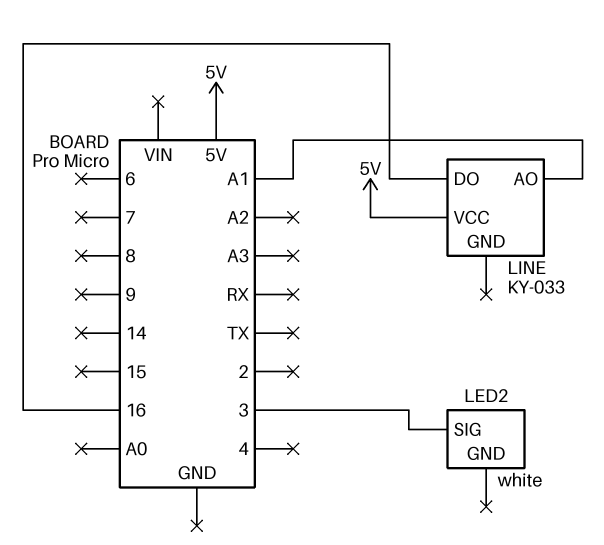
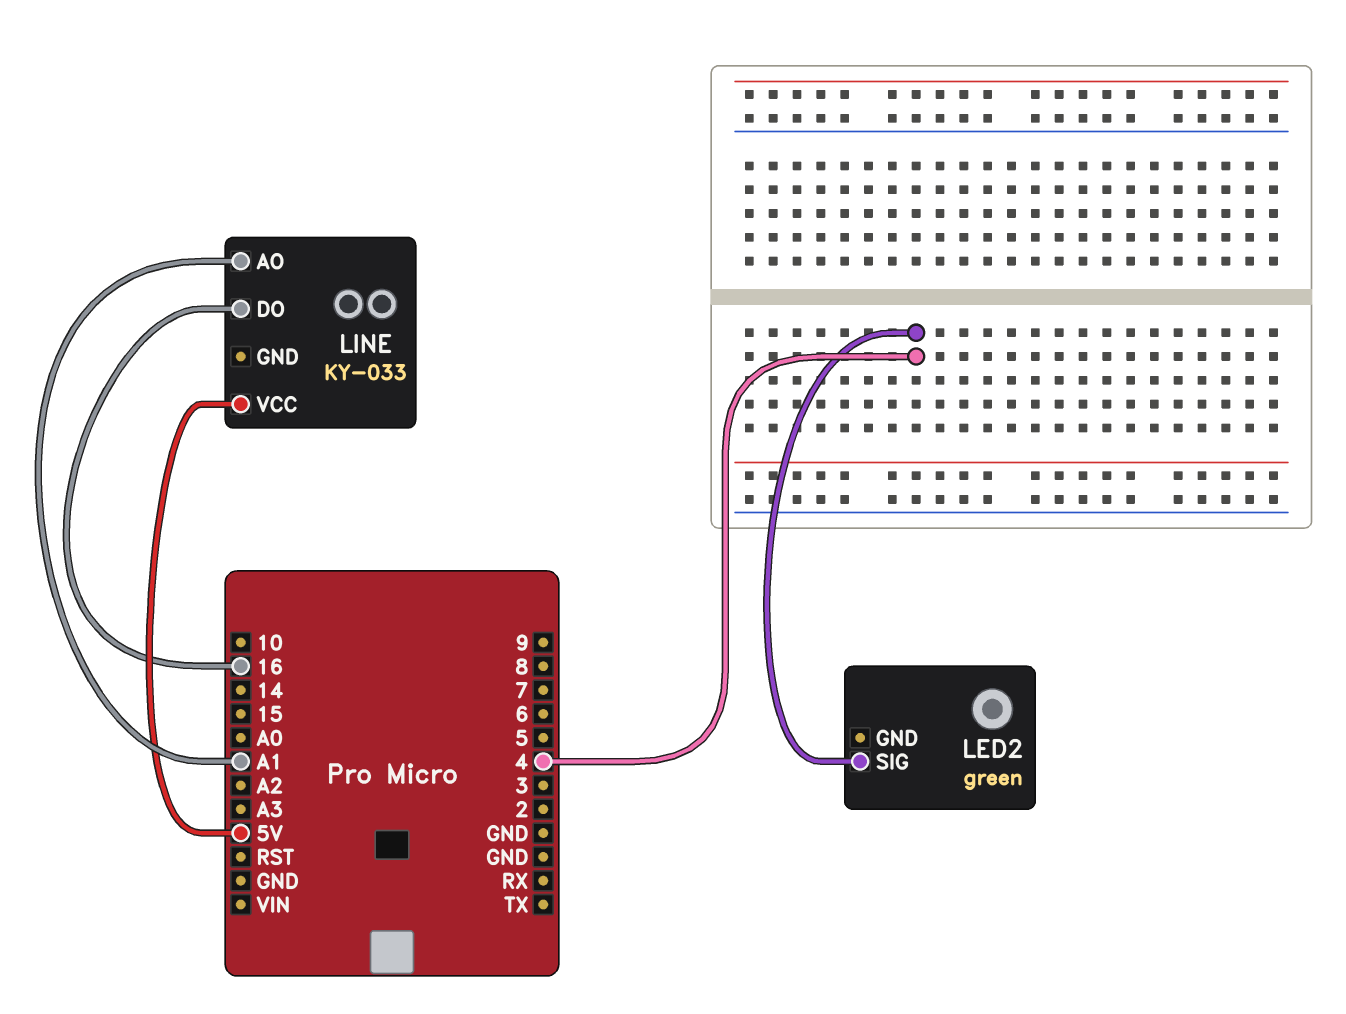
LED2: white -> green
LED2 pin SIG: 3 -> 4

